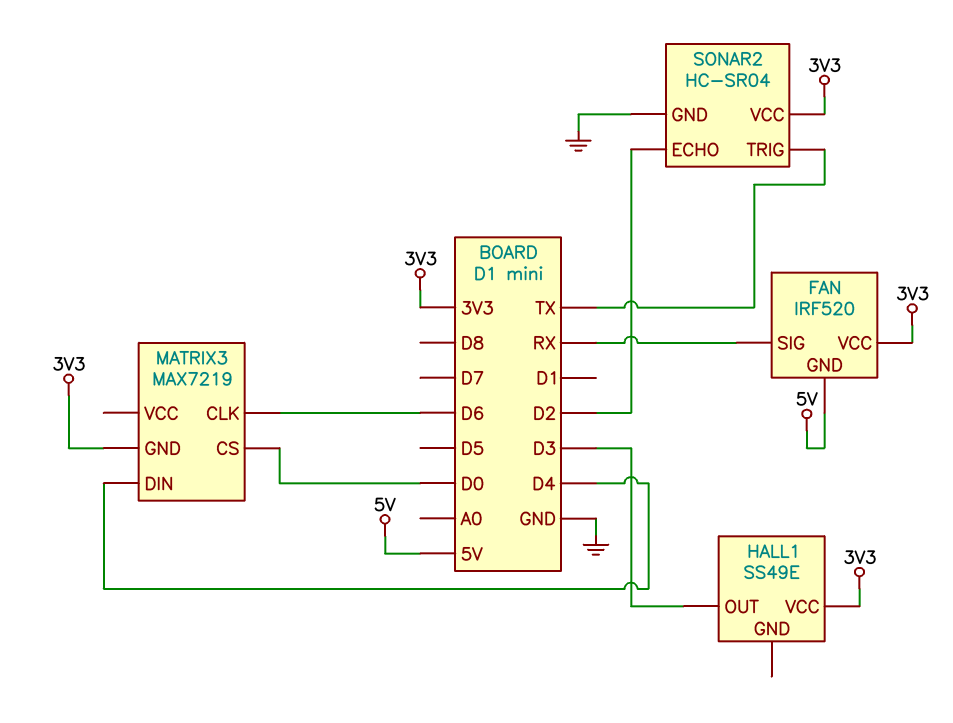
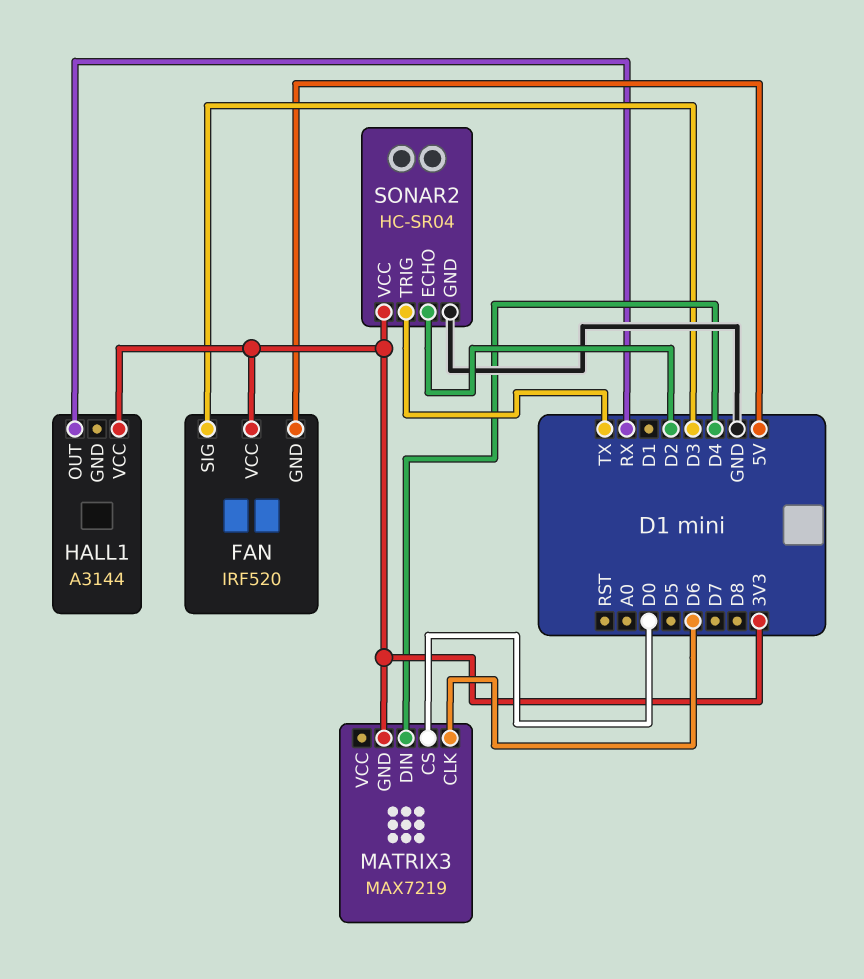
FAN pin SIG: RX -> D3
HALL1: SS49E -> A3144
HALL1 pin OUT: D3 -> RX

